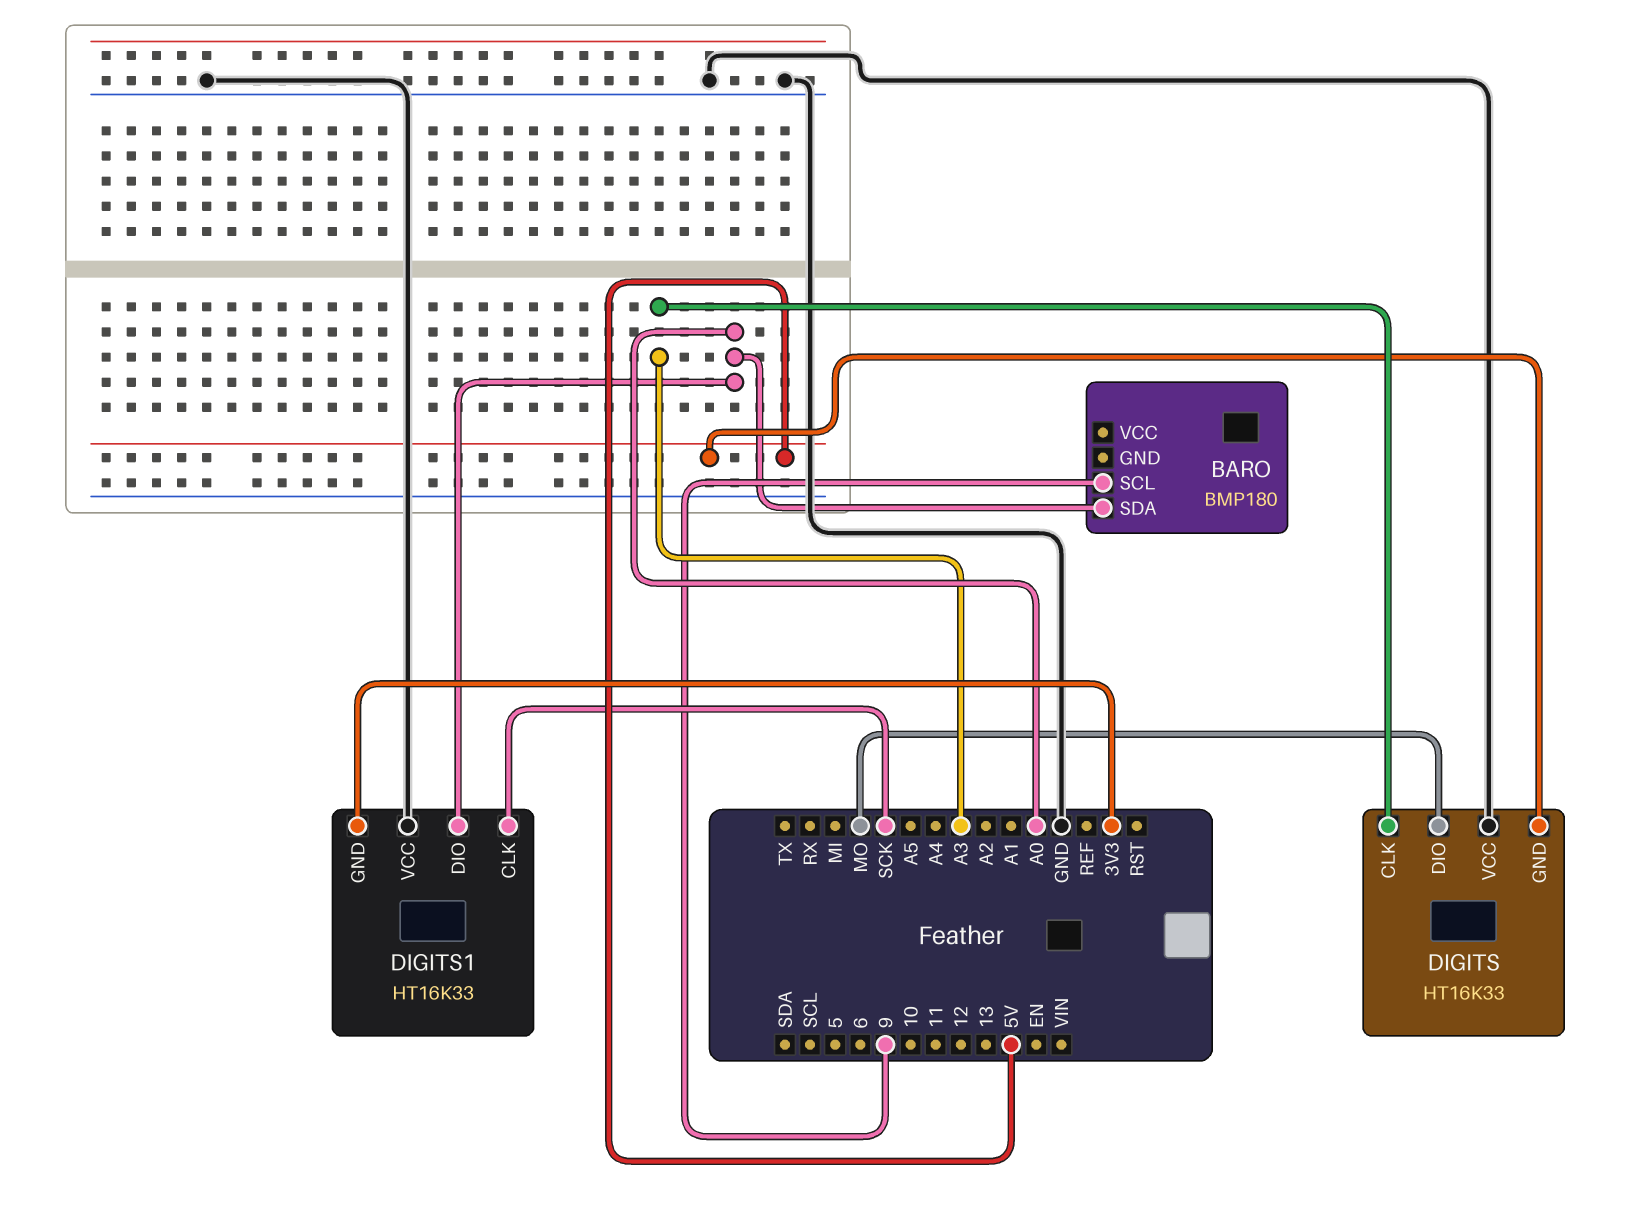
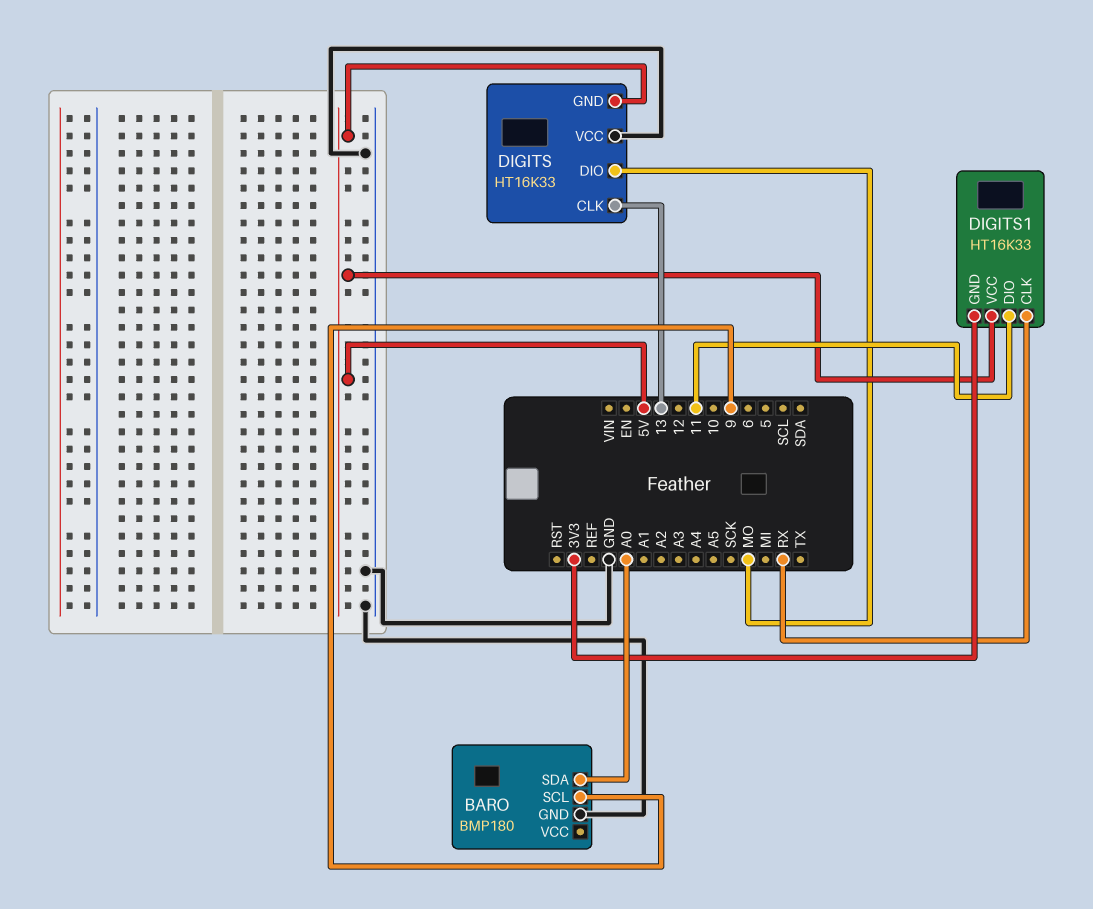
BARO pin GND: none -> GND
DIGITS pin CLK: A3 -> 13
DIGITS1 pin CLK: SCK -> RX
DIGITS1 pin DIO: A0 -> 11
DIGITS1 pin VCC: GND -> 5V

